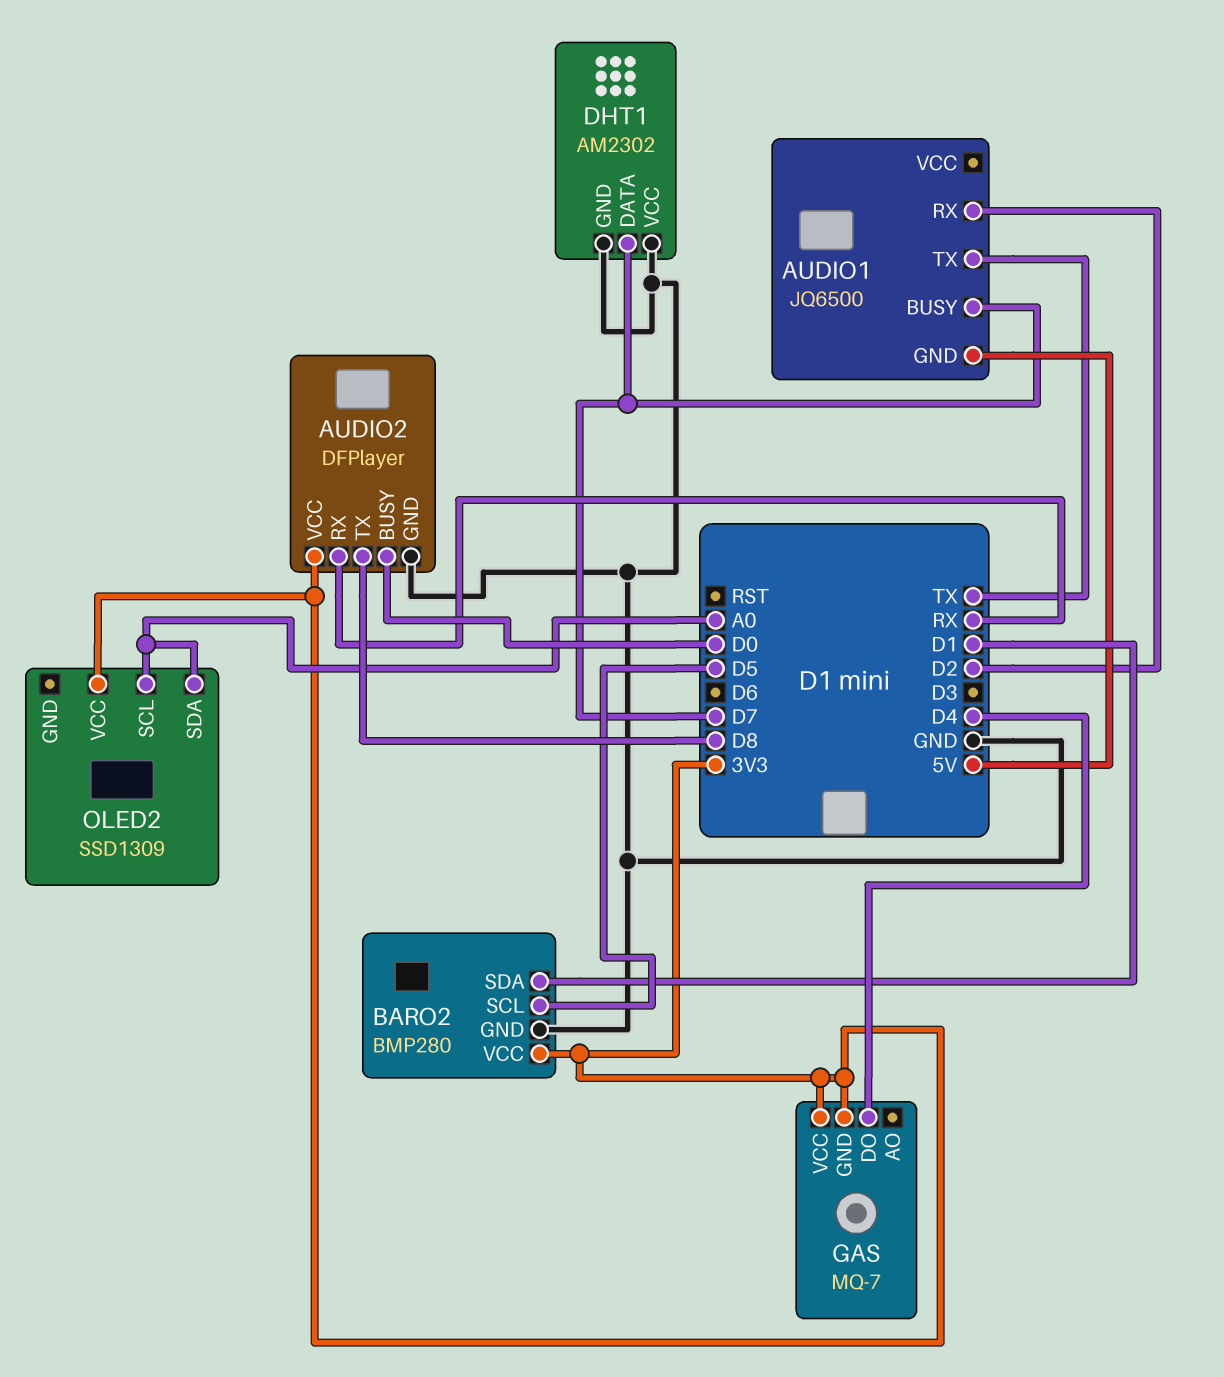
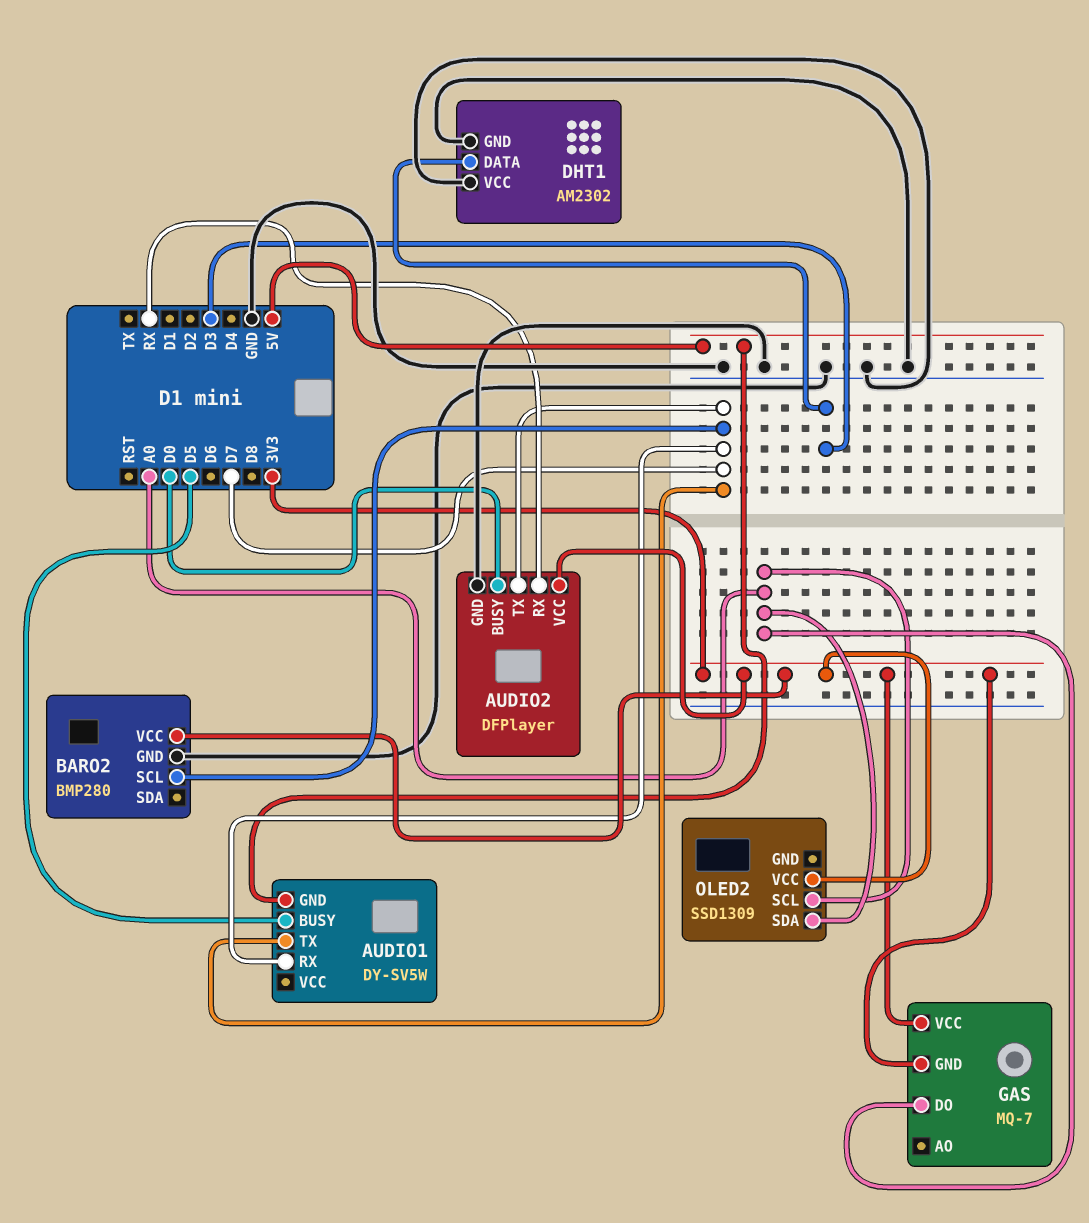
AUDIO1: JQ6500 -> DY-SV5W
AUDIO1 pin BUSY: D7 -> D5
AUDIO1 pin RX: D2 -> D7
AUDIO1 pin TX: TX -> D7
AUDIO2 pin TX: D8 -> D7
BARO2 pin SCL: D5 -> D7
BARO2 pin SDA: D1 -> none
DHT1 pin DATA: D7 -> D3
GAS pin DO: D4 -> A0

